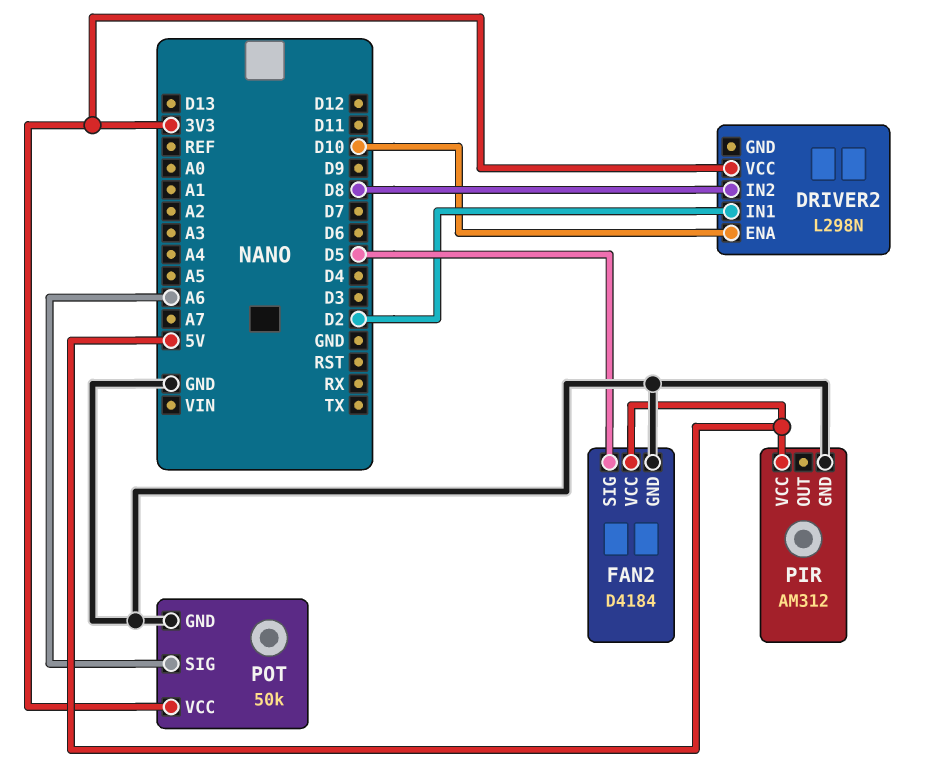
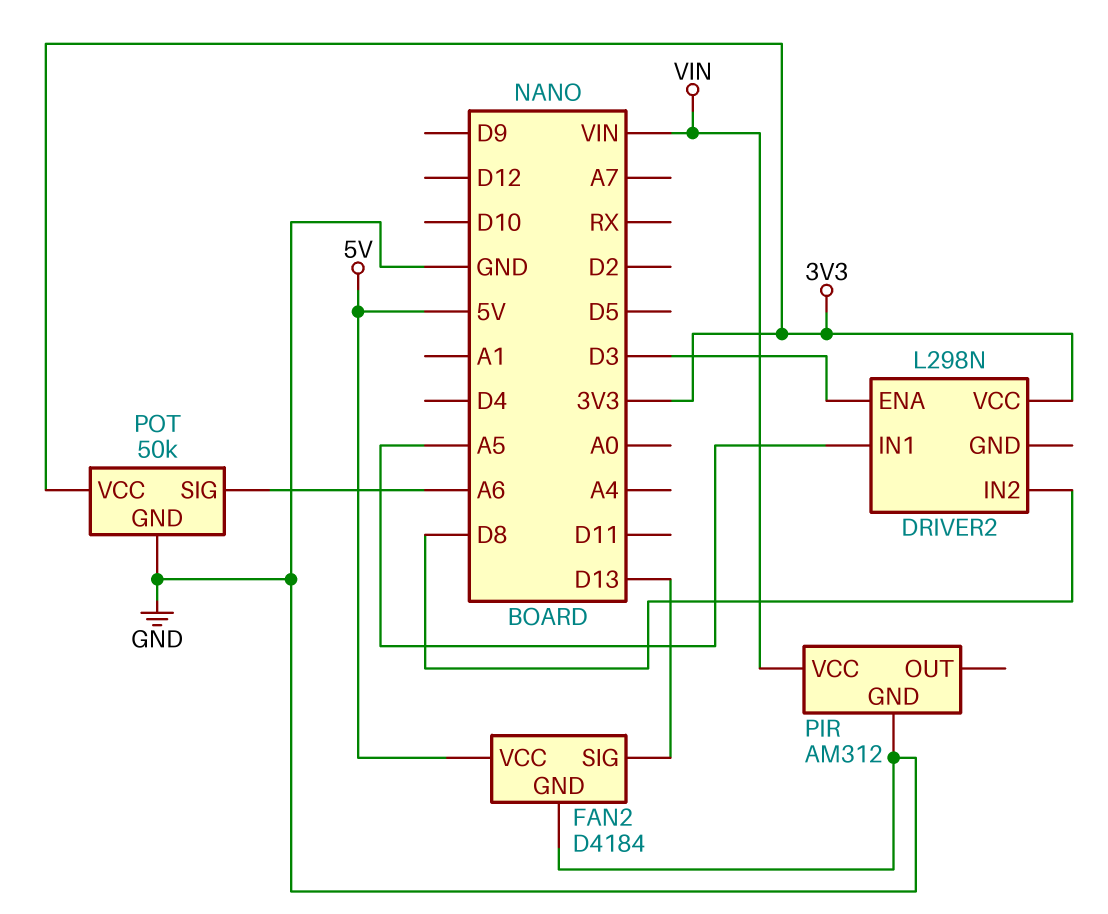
DRIVER2 pin ENA: D10 -> D3
DRIVER2 pin IN1: D2 -> A5
FAN2 pin SIG: D5 -> D13
PIR pin VCC: 5V -> VIN

